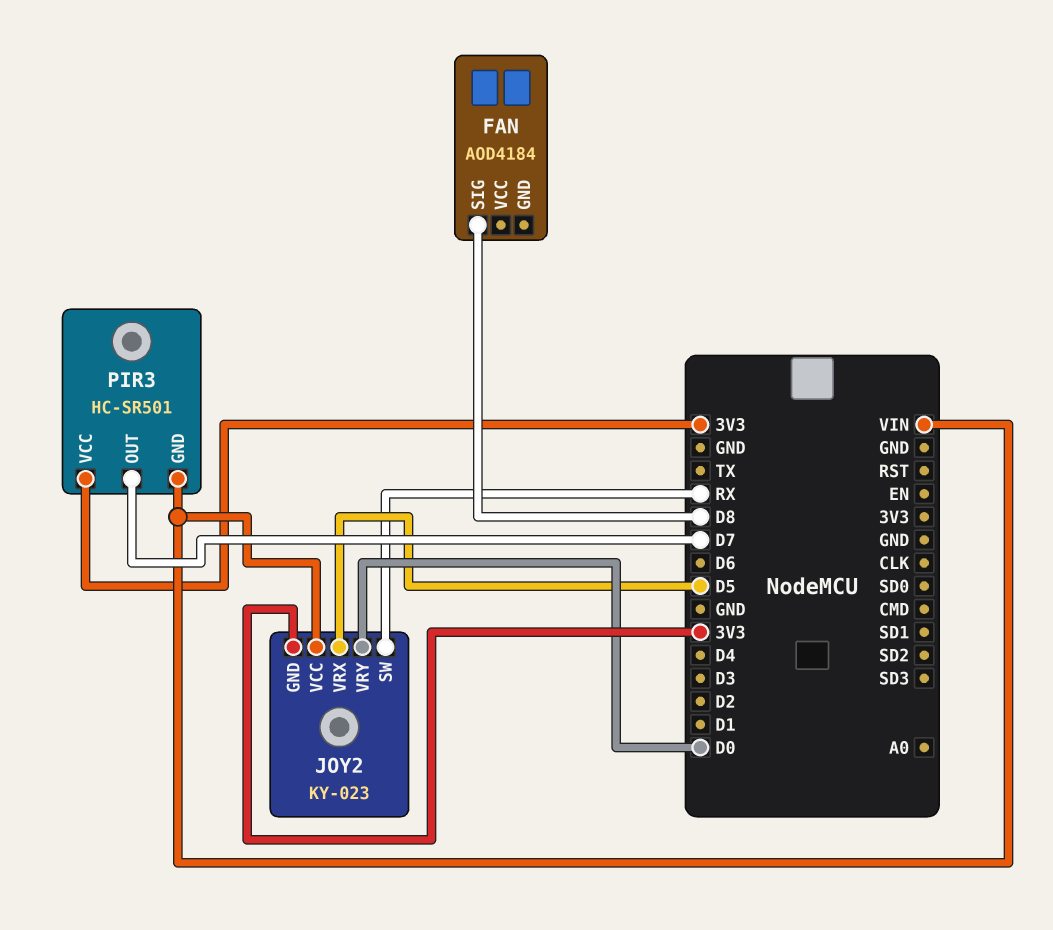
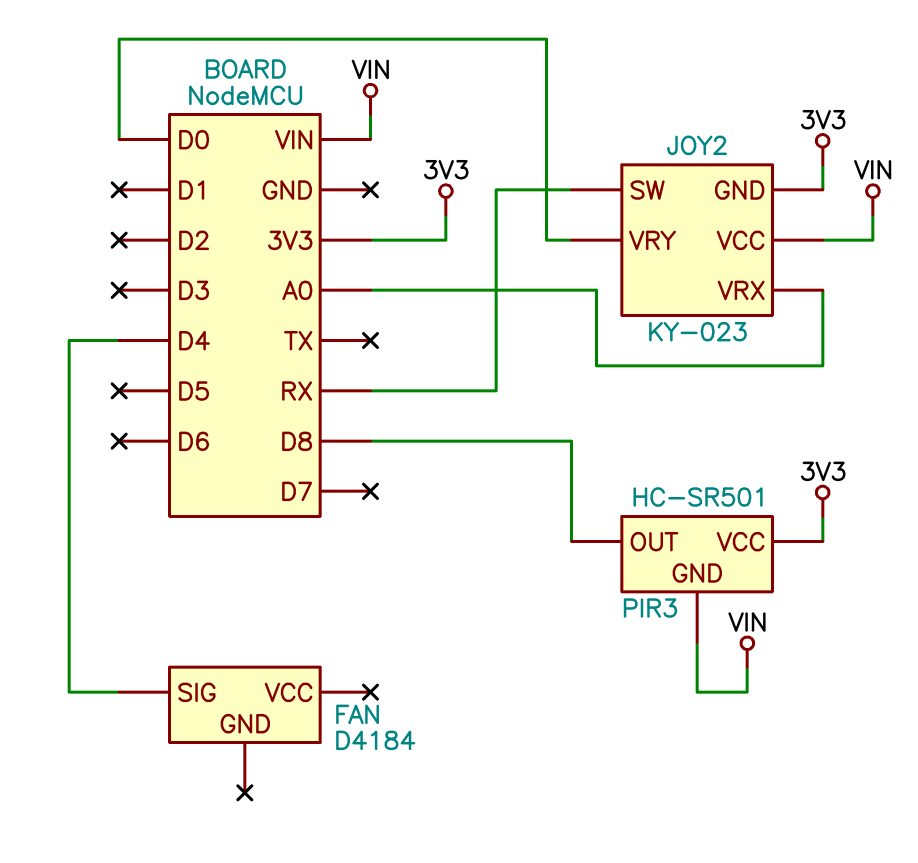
FAN: AOD4184 -> D4184
FAN pin SIG: D8 -> D4
JOY2 pin VRX: D5 -> A0
PIR3 pin OUT: D7 -> D8

